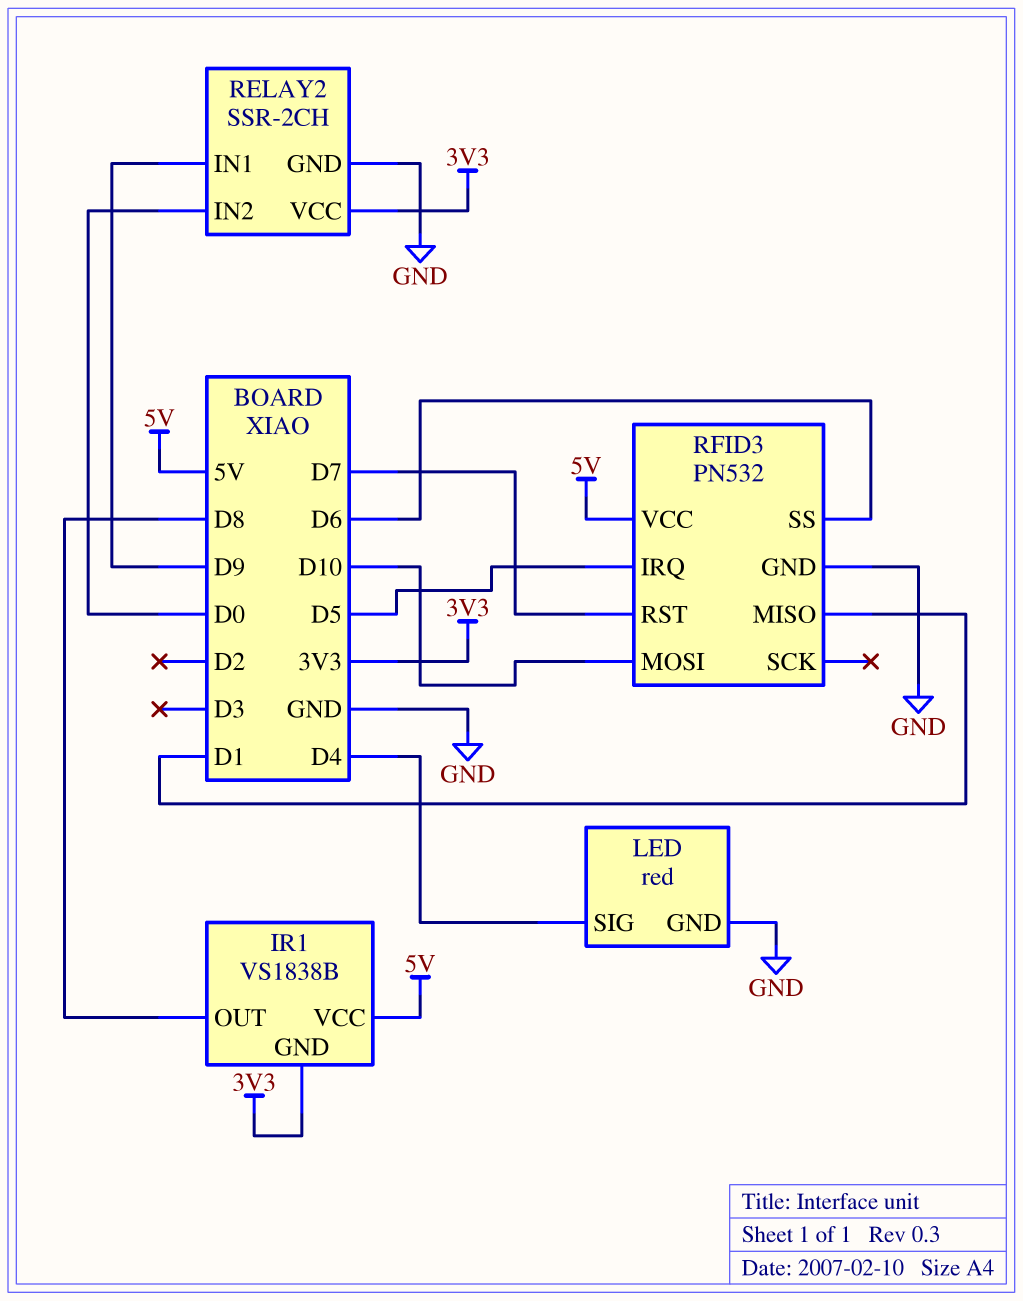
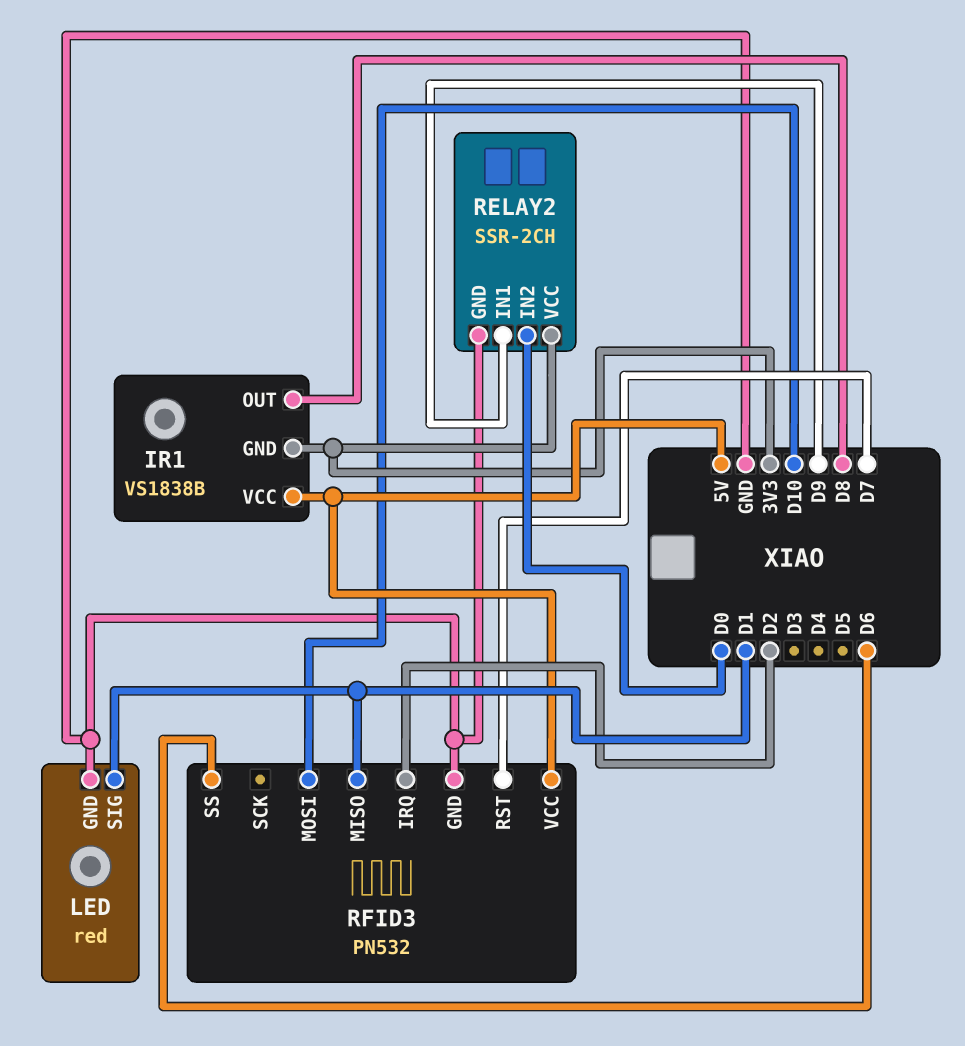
LED pin SIG: D4 -> D1
RFID3 pin IRQ: D5 -> D2

